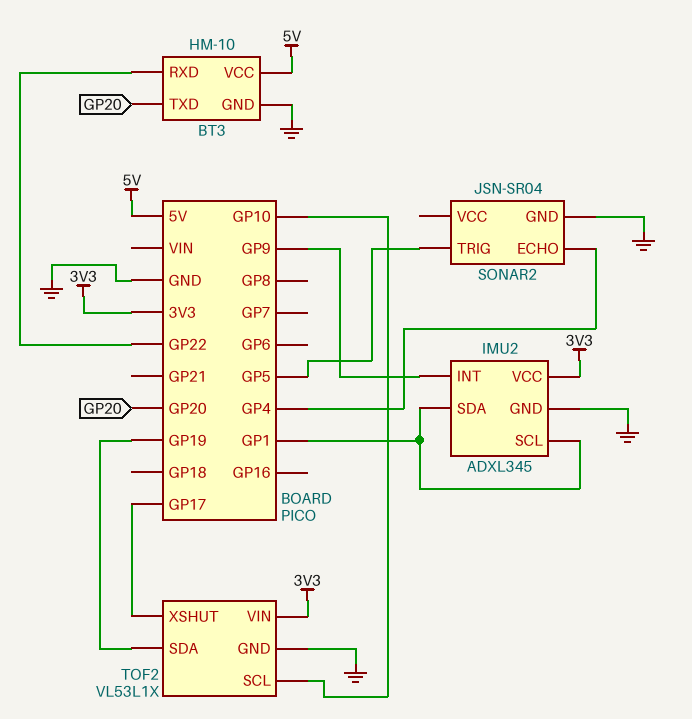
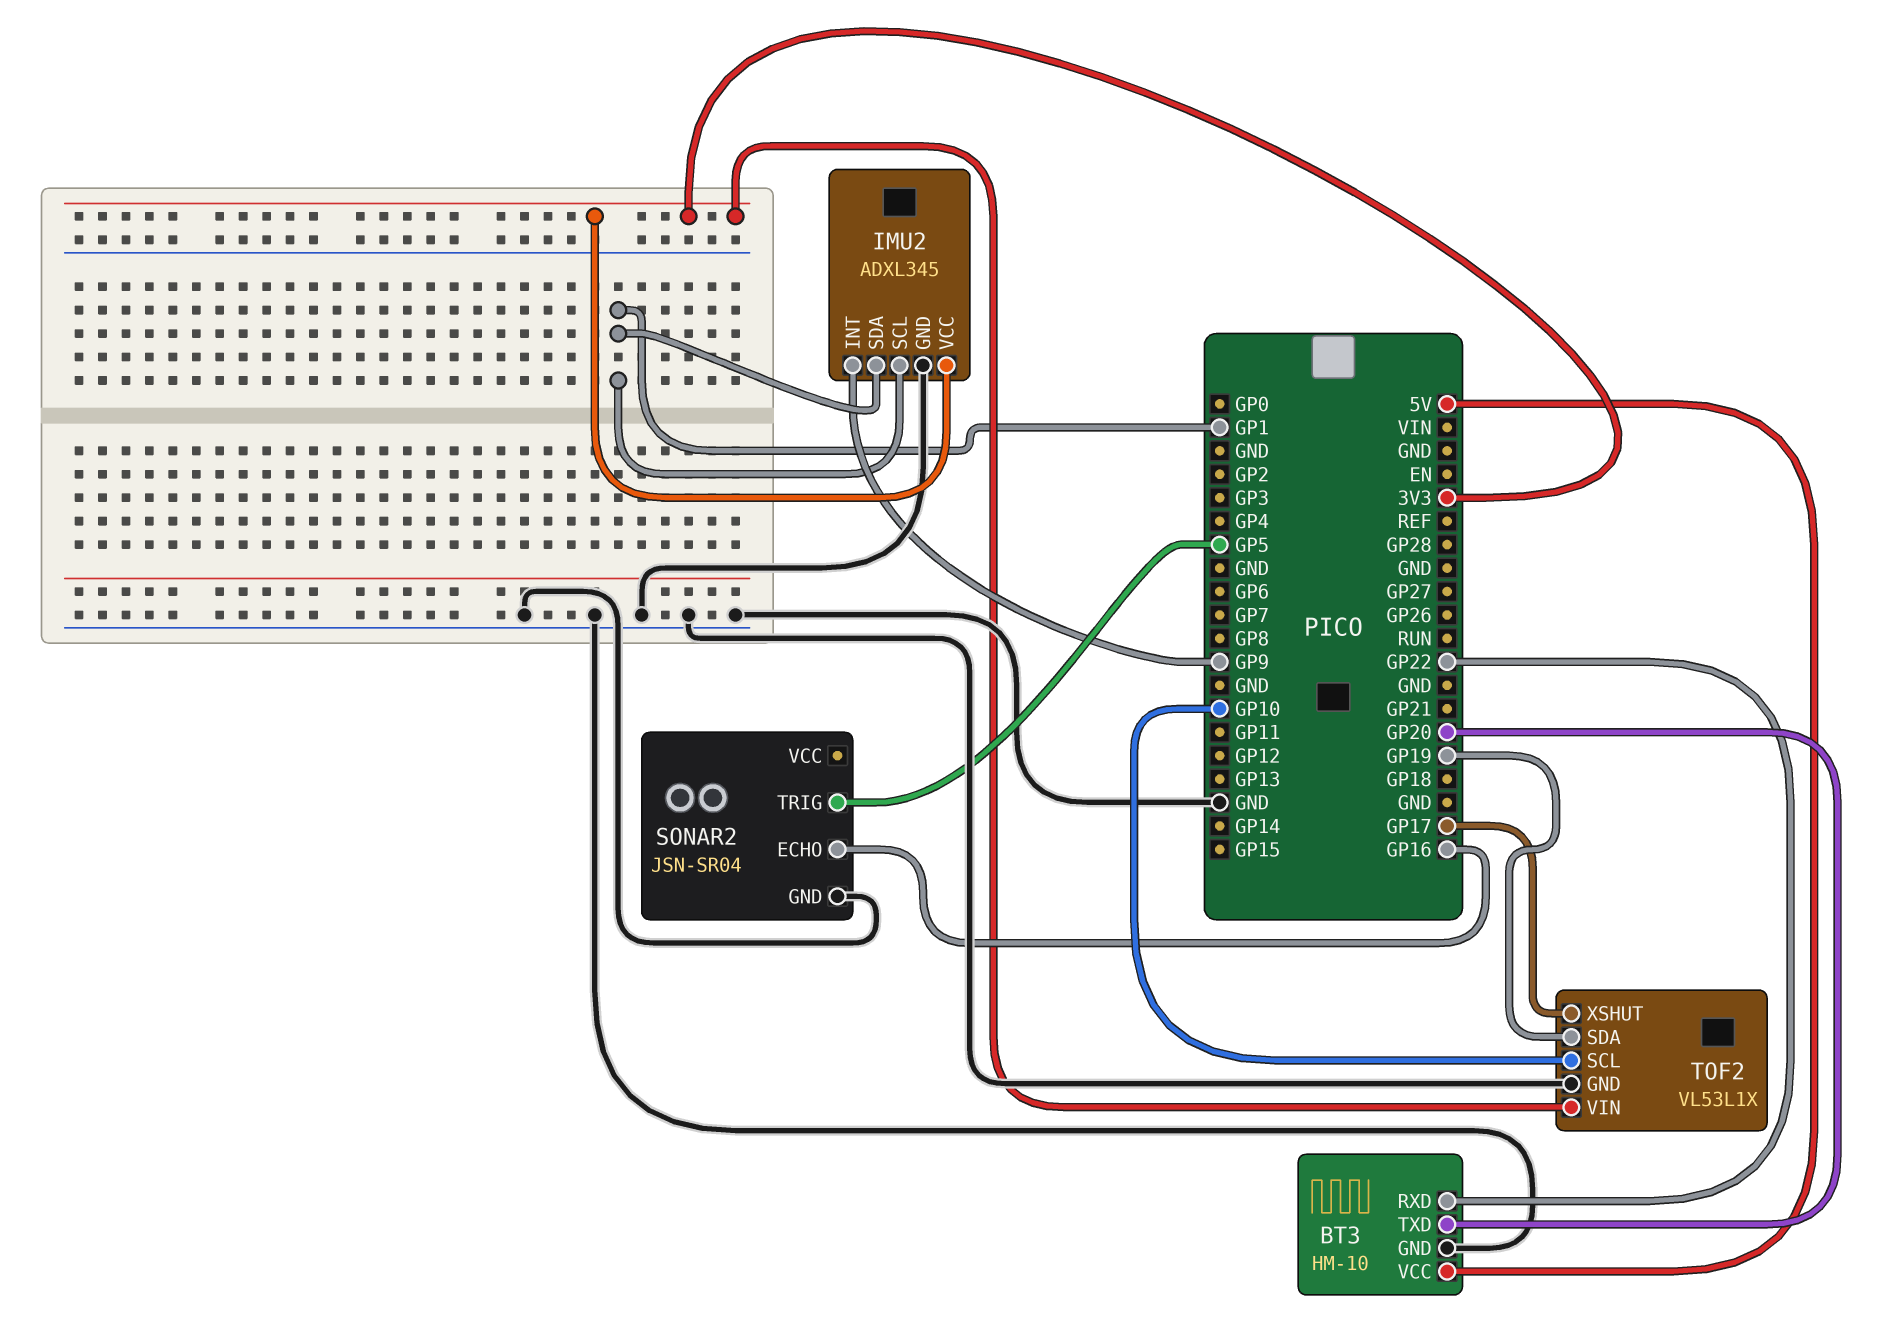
SONAR2 pin ECHO: GP4 -> GP16

